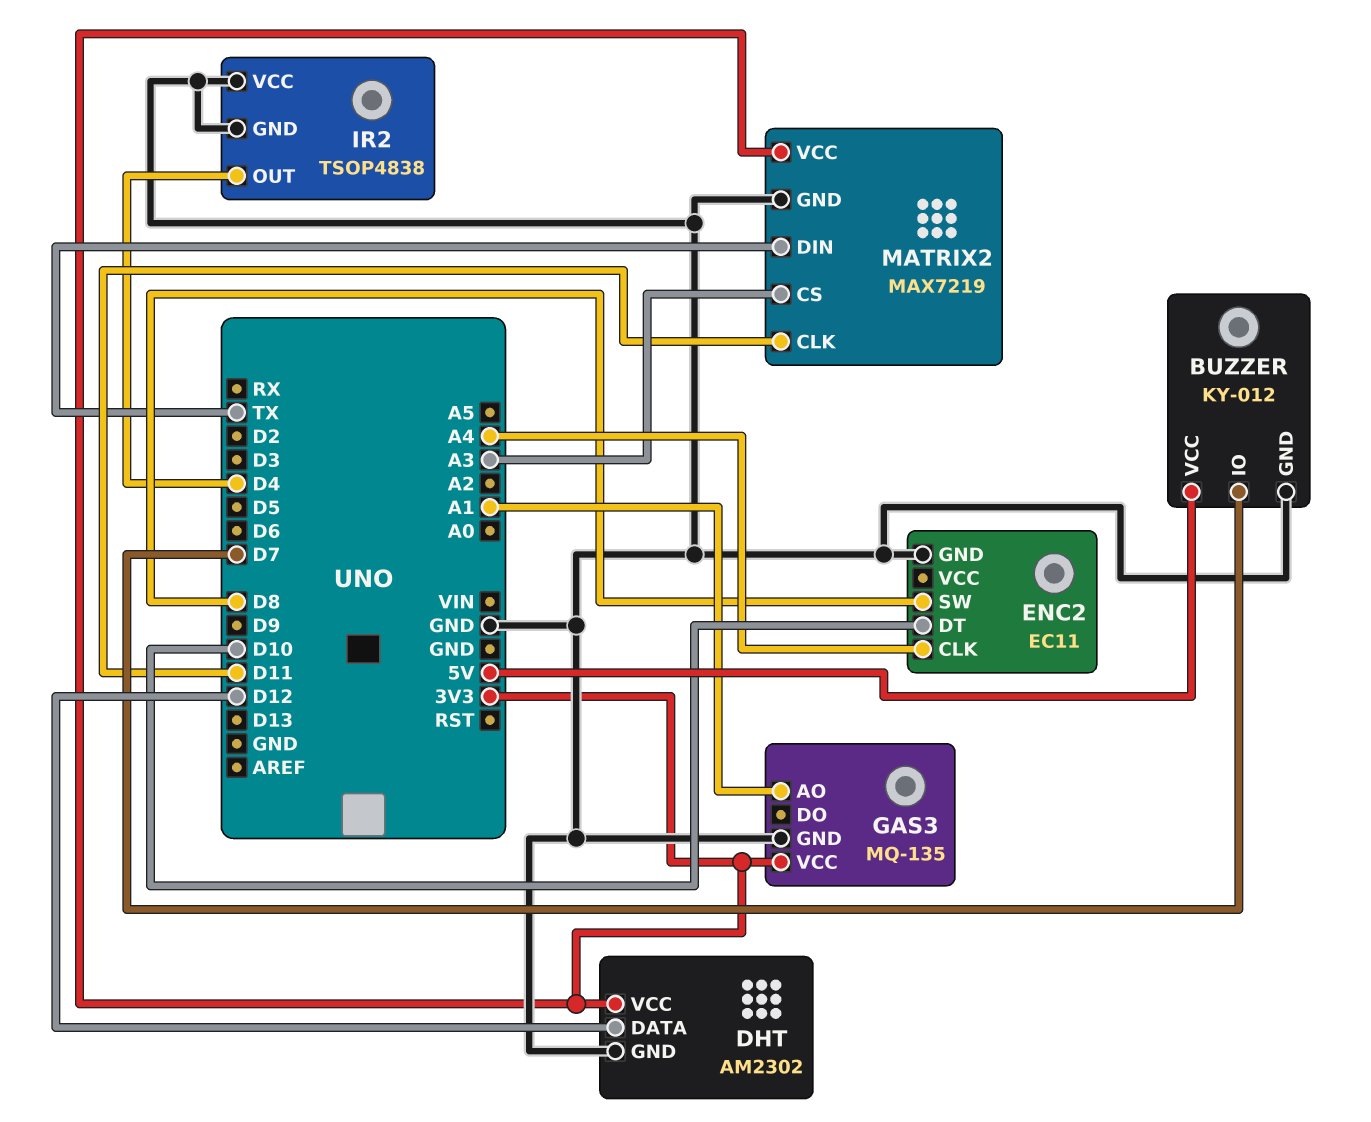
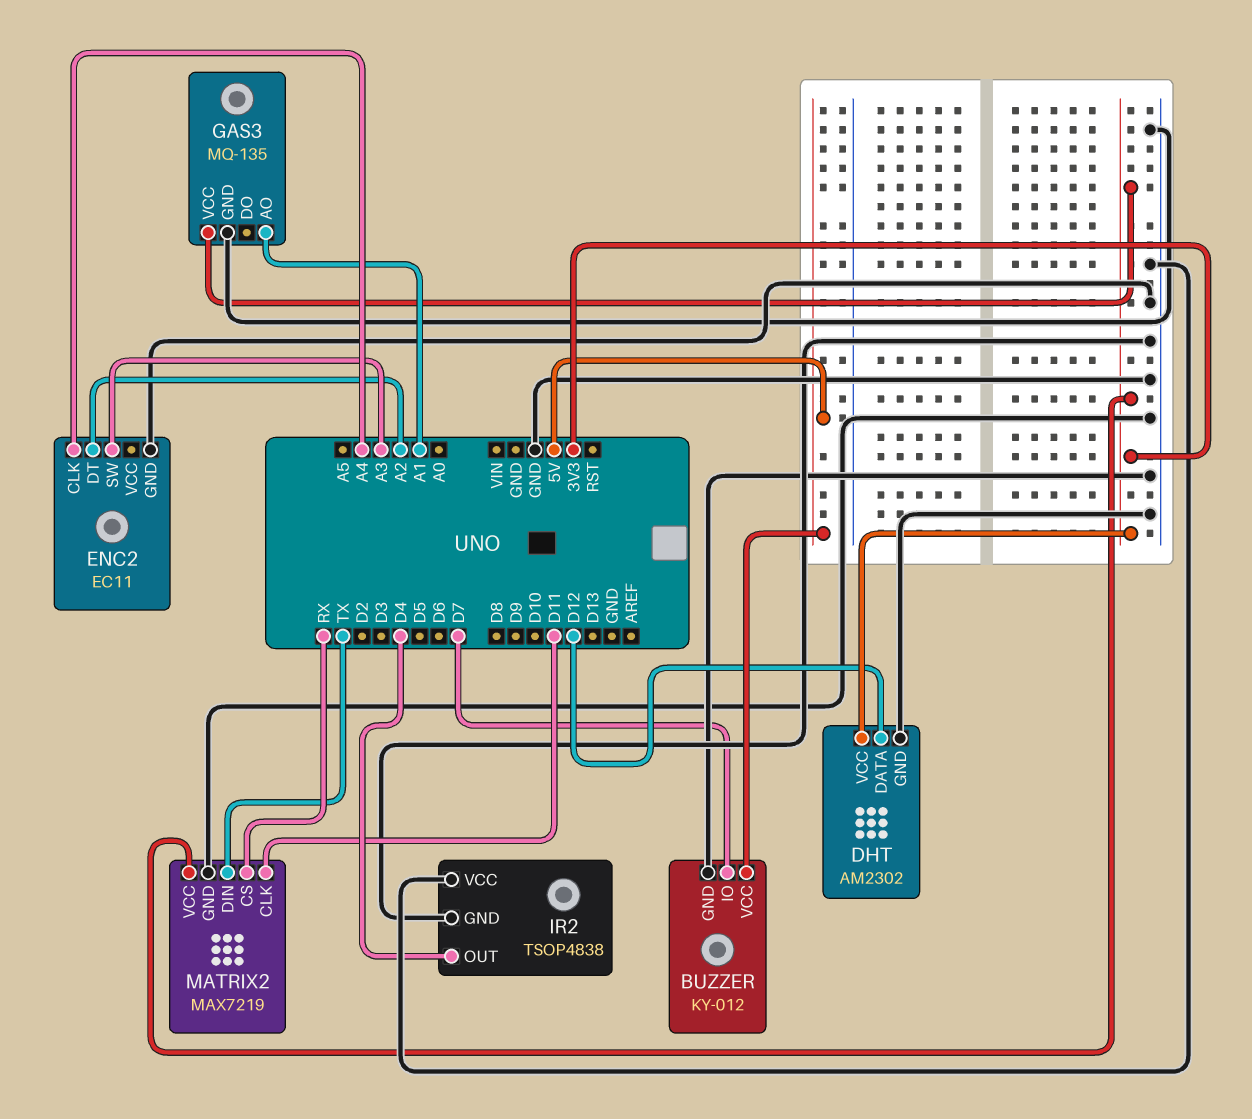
ENC2 pin DT: D10 -> A2
ENC2 pin SW: D8 -> A3
MATRIX2 pin CS: A3 -> RX

